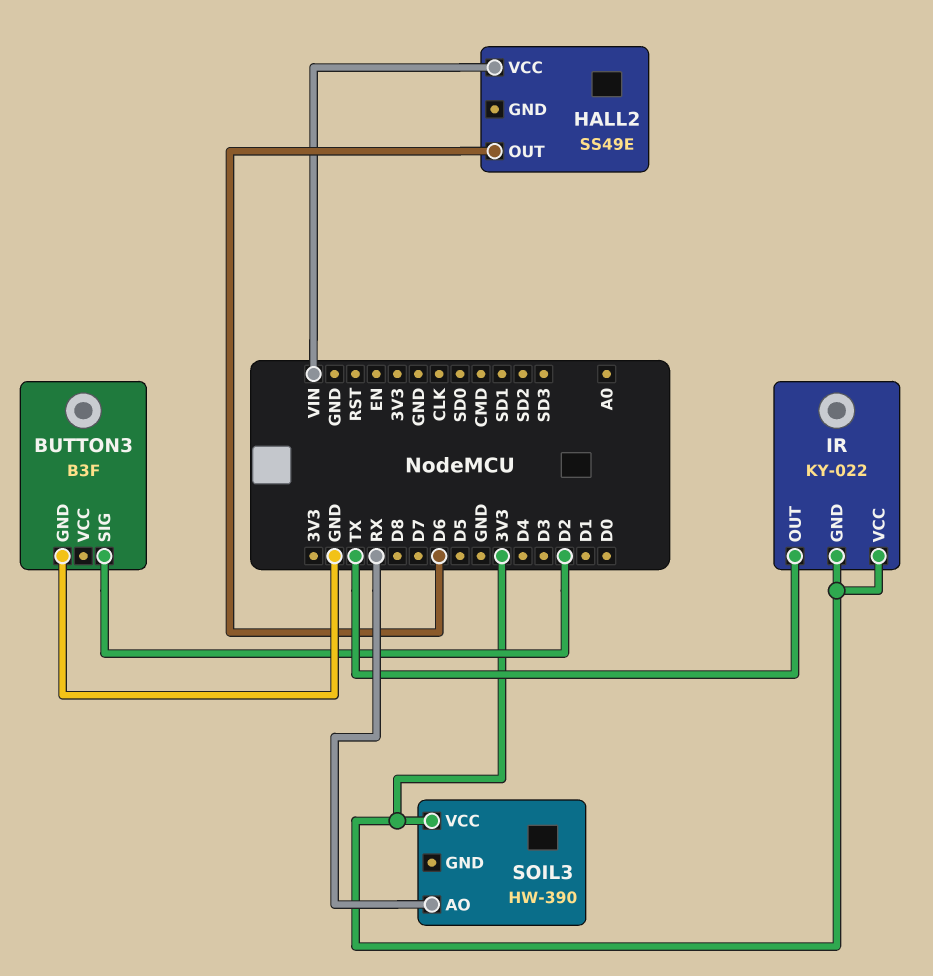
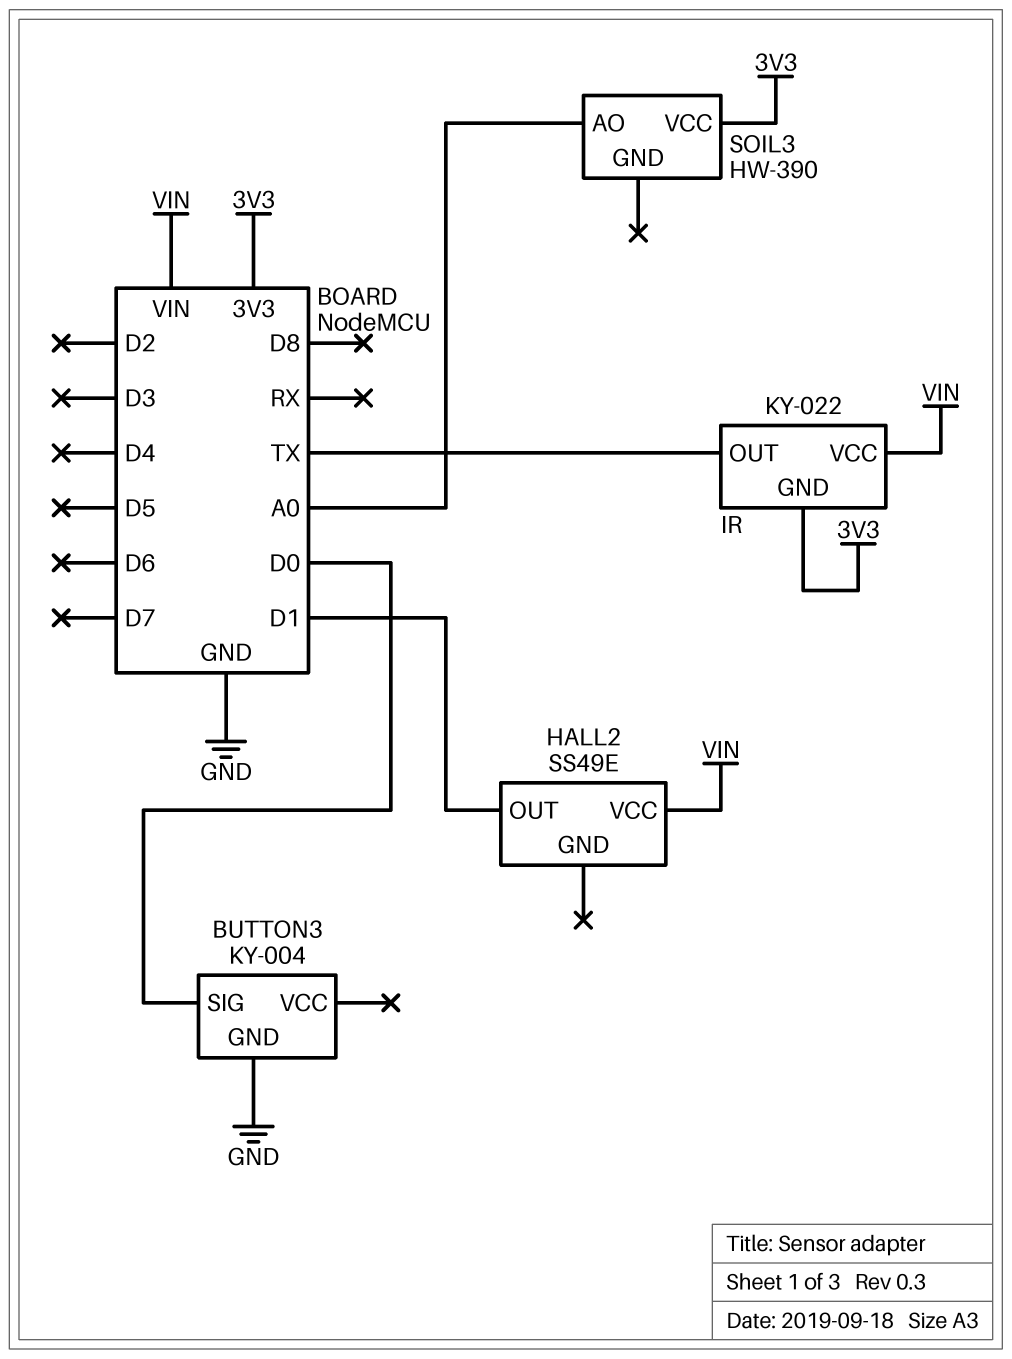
BUTTON3: B3F -> KY-004
BUTTON3 pin SIG: D2 -> D0
HALL2 pin OUT: D6 -> D1
IR pin VCC: 3V3 -> VIN
SOIL3 pin AO: RX -> A0

